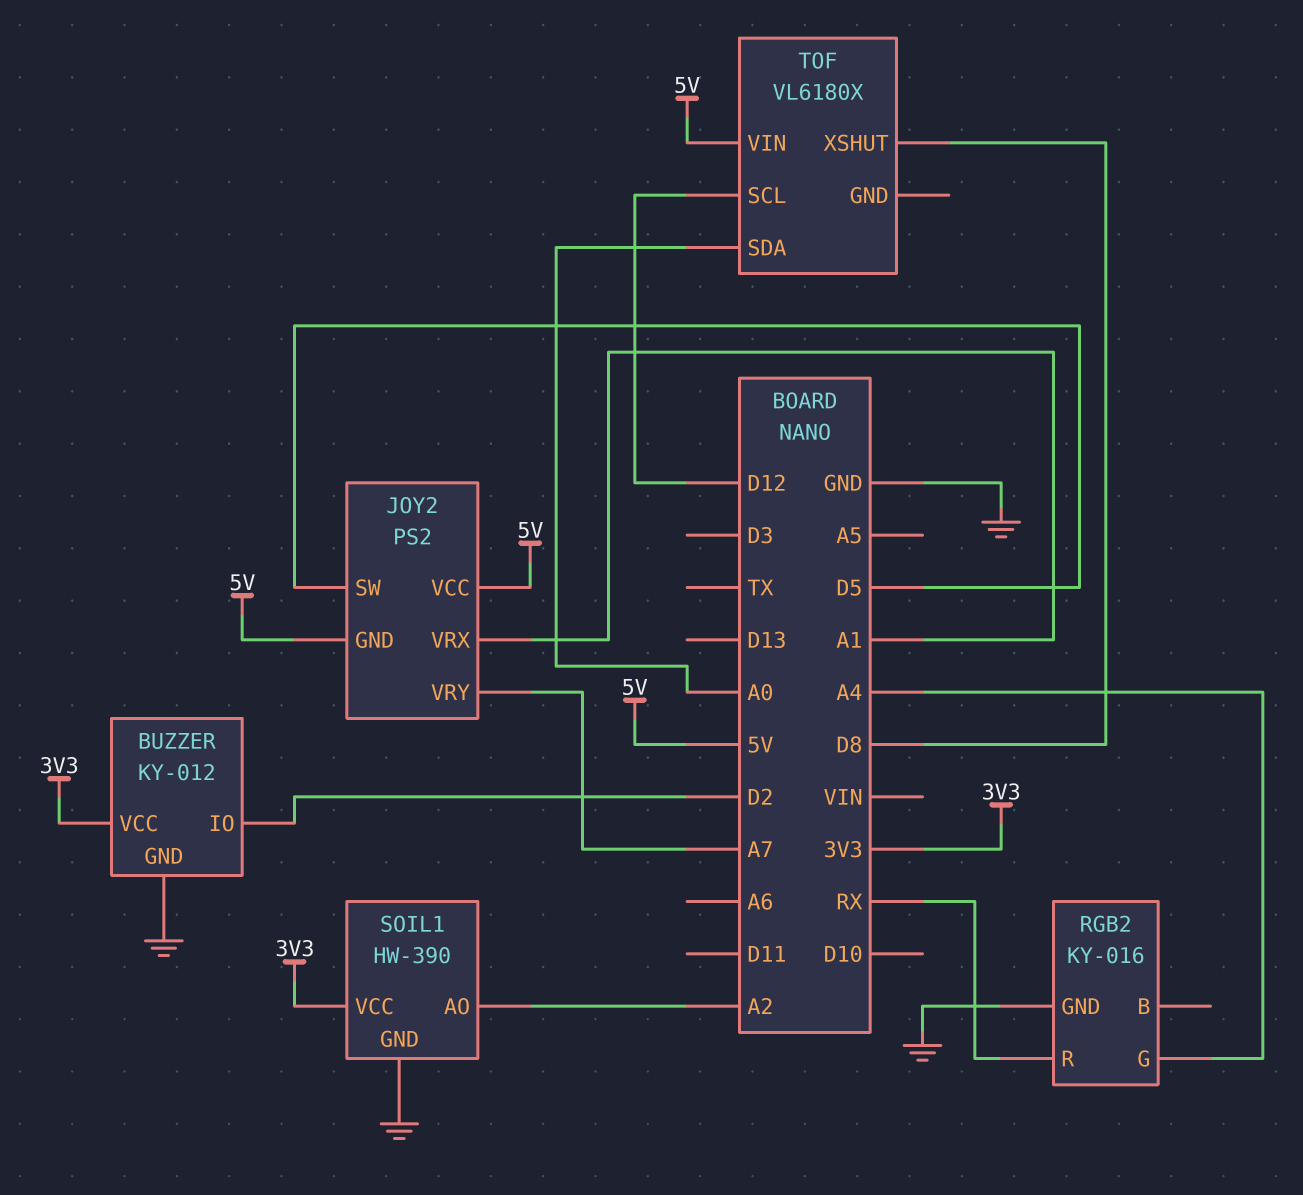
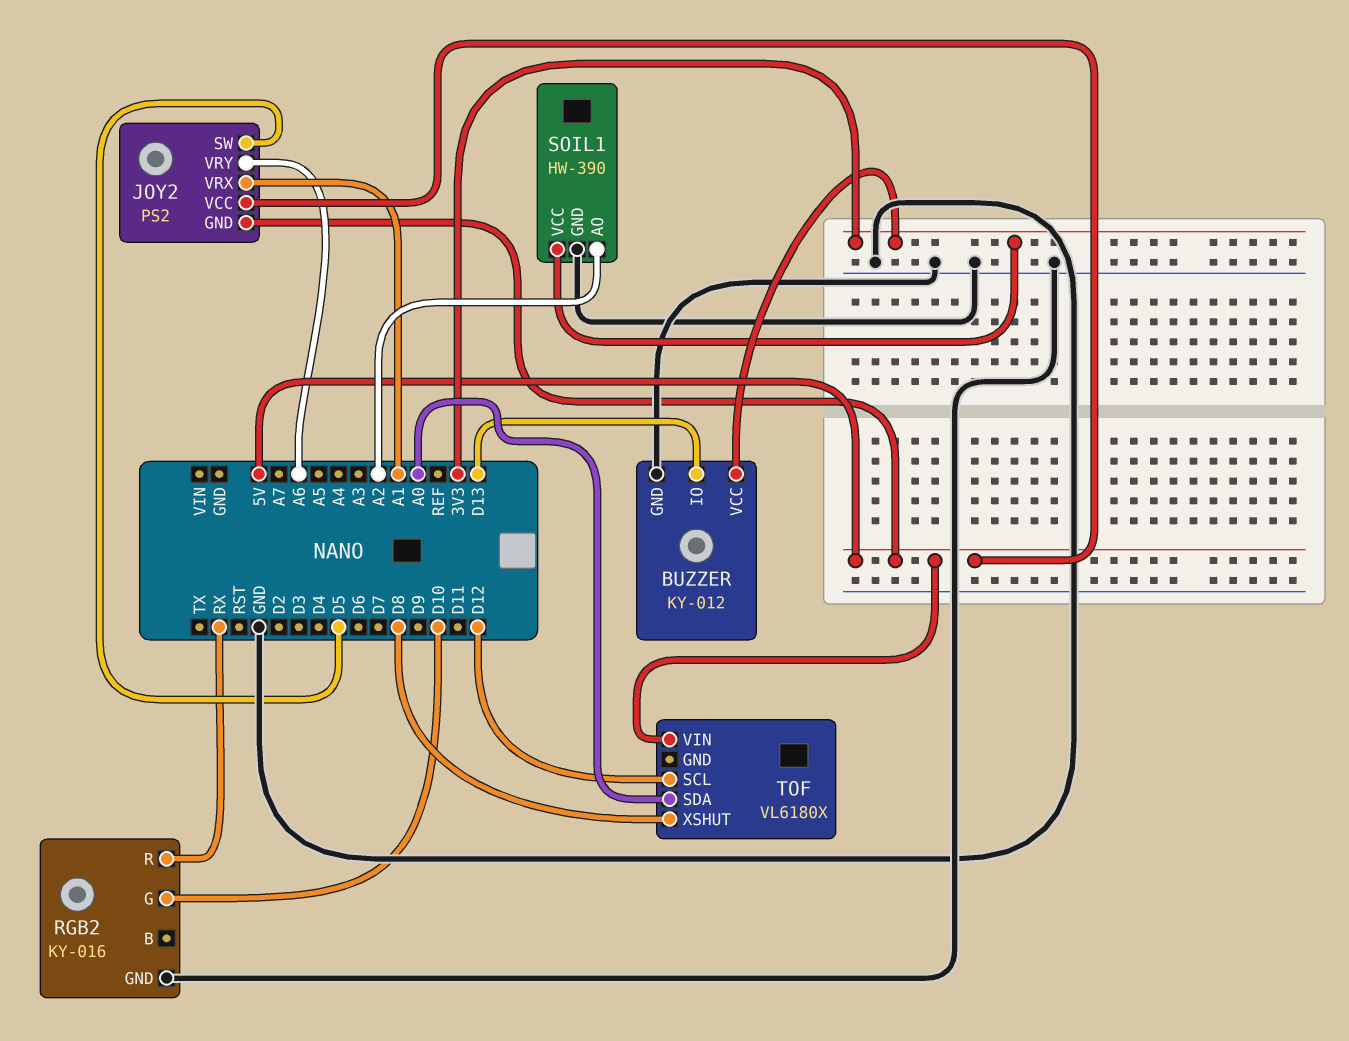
BUZZER pin IO: D2 -> D13
JOY2 pin VRY: A7 -> A6
RGB2 pin G: A4 -> D10

